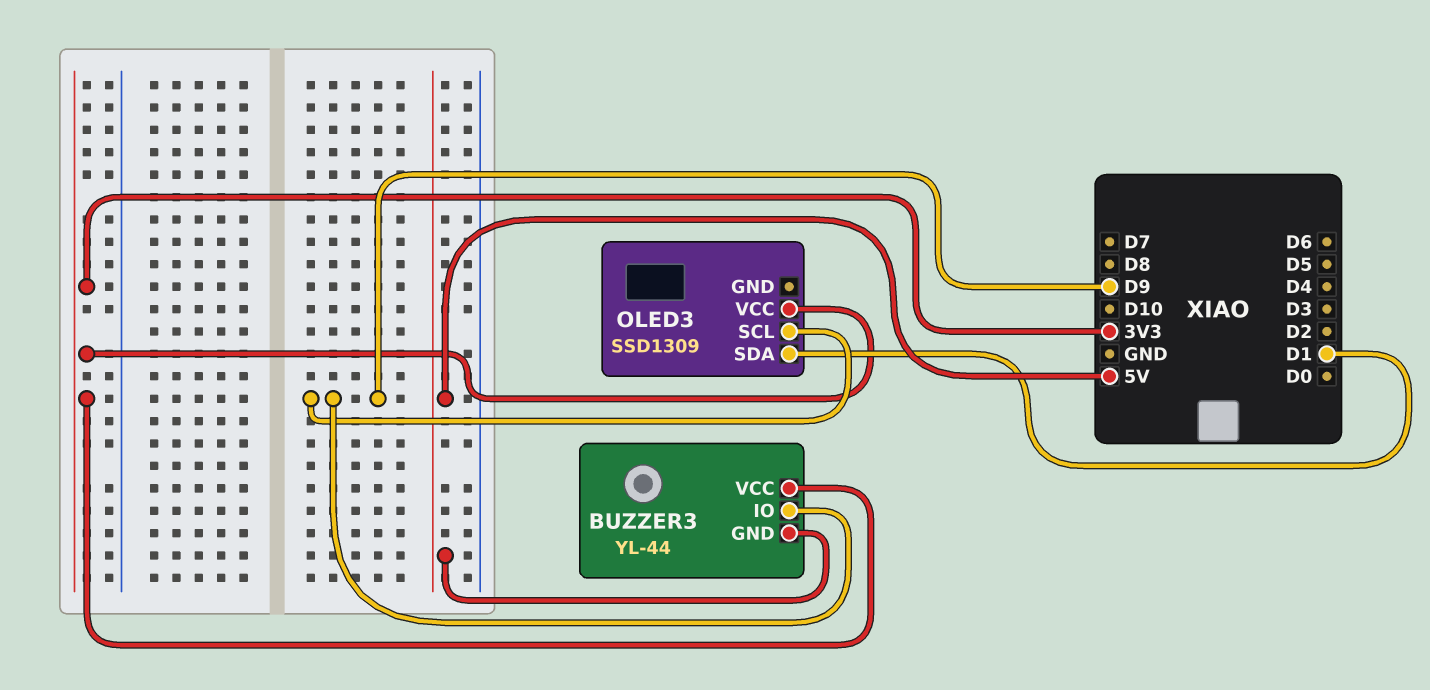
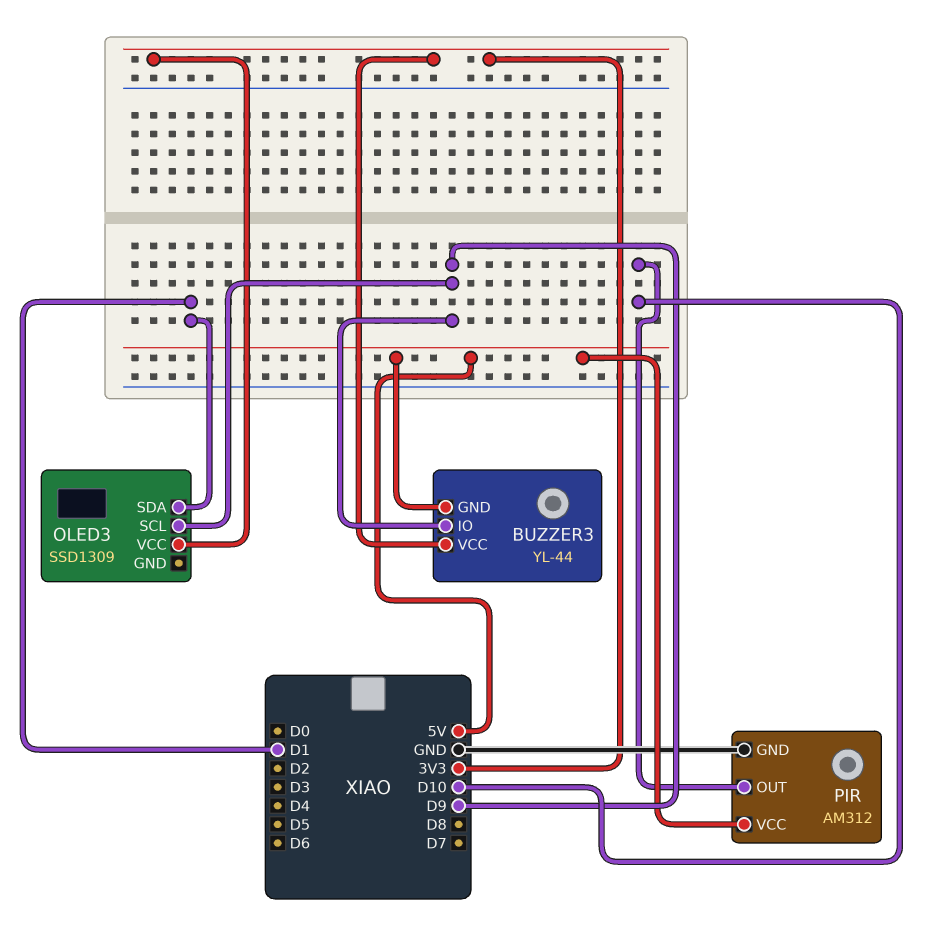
PIR: none -> AM312
PIR pin GND: none -> GND
PIR pin OUT: none -> D10
PIR pin VCC: none -> 5V

